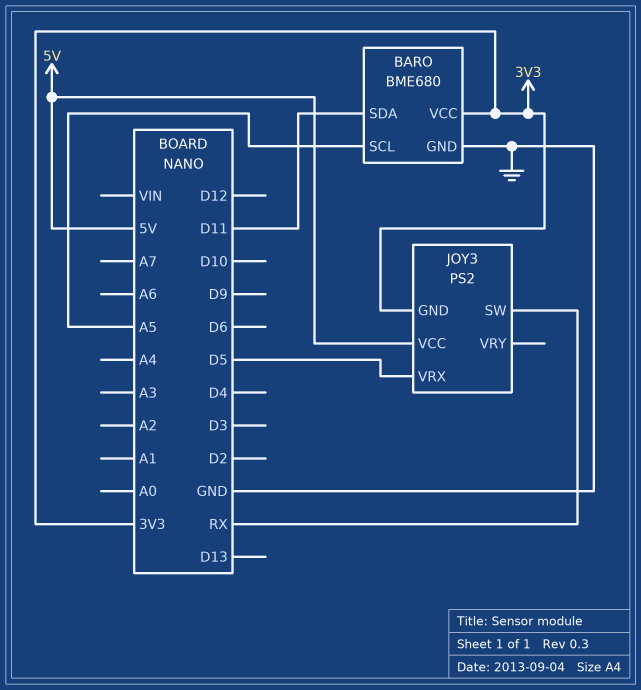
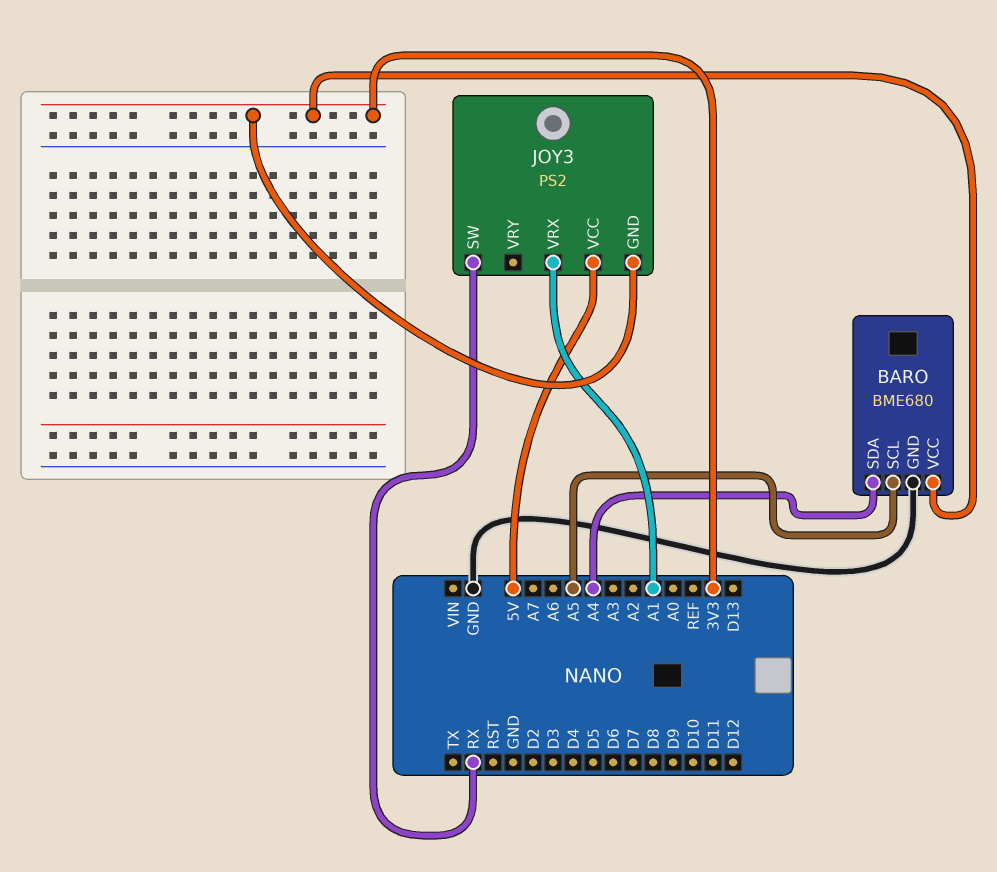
BARO pin SDA: D11 -> A4
JOY3 pin VRX: D5 -> A1

